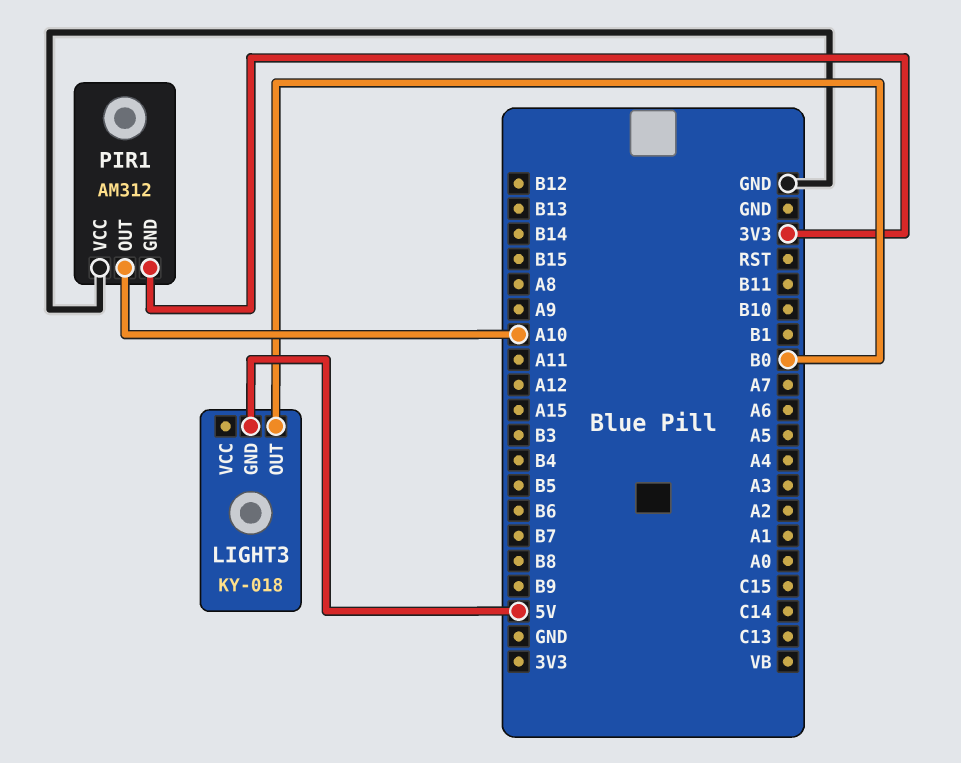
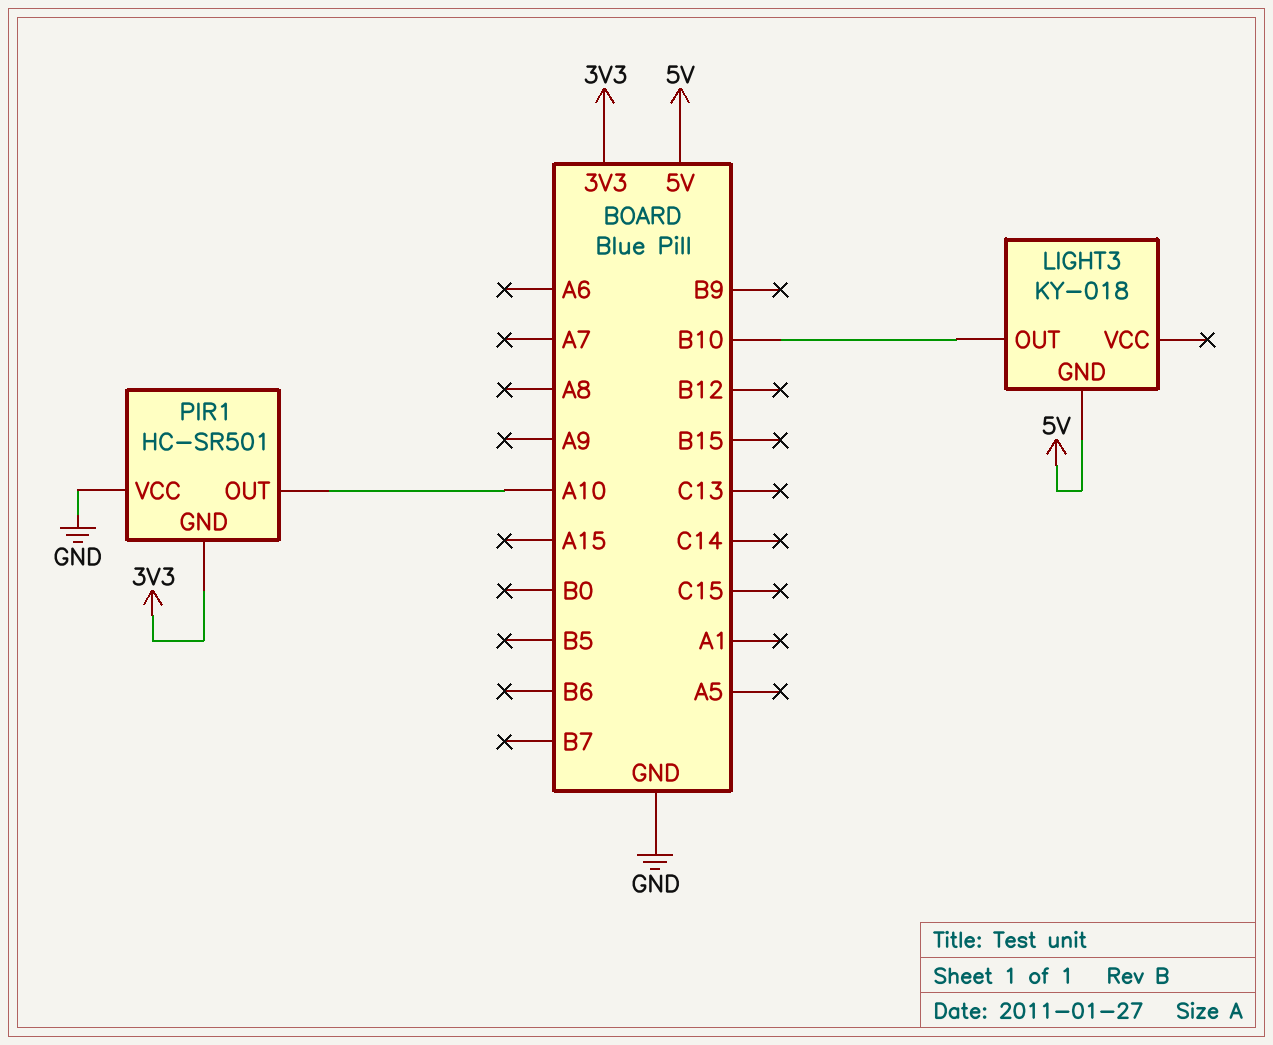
LIGHT3 pin OUT: B0 -> B10
PIR1: AM312 -> HC-SR501

